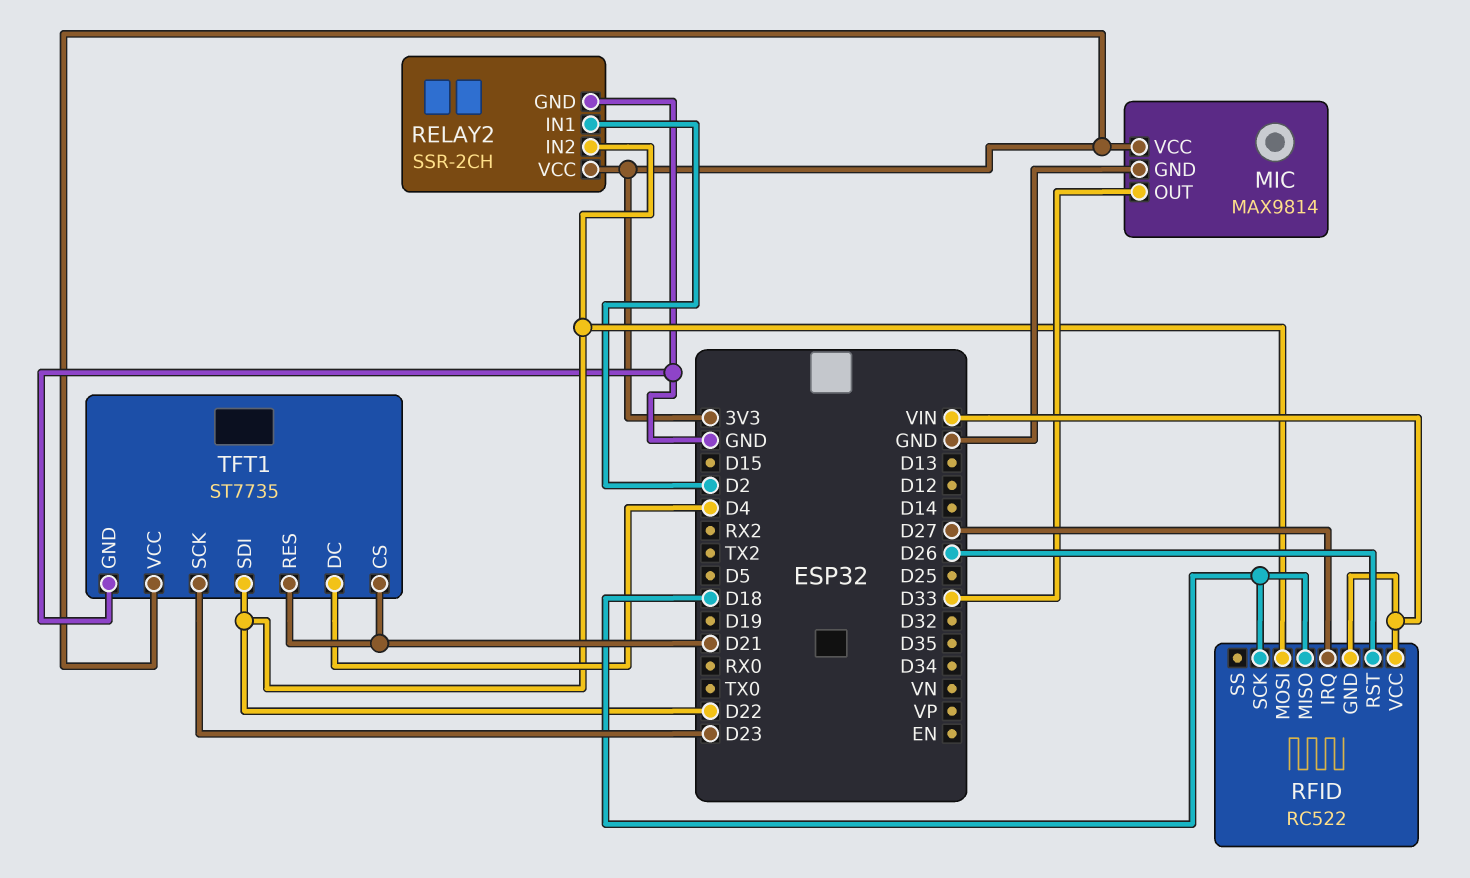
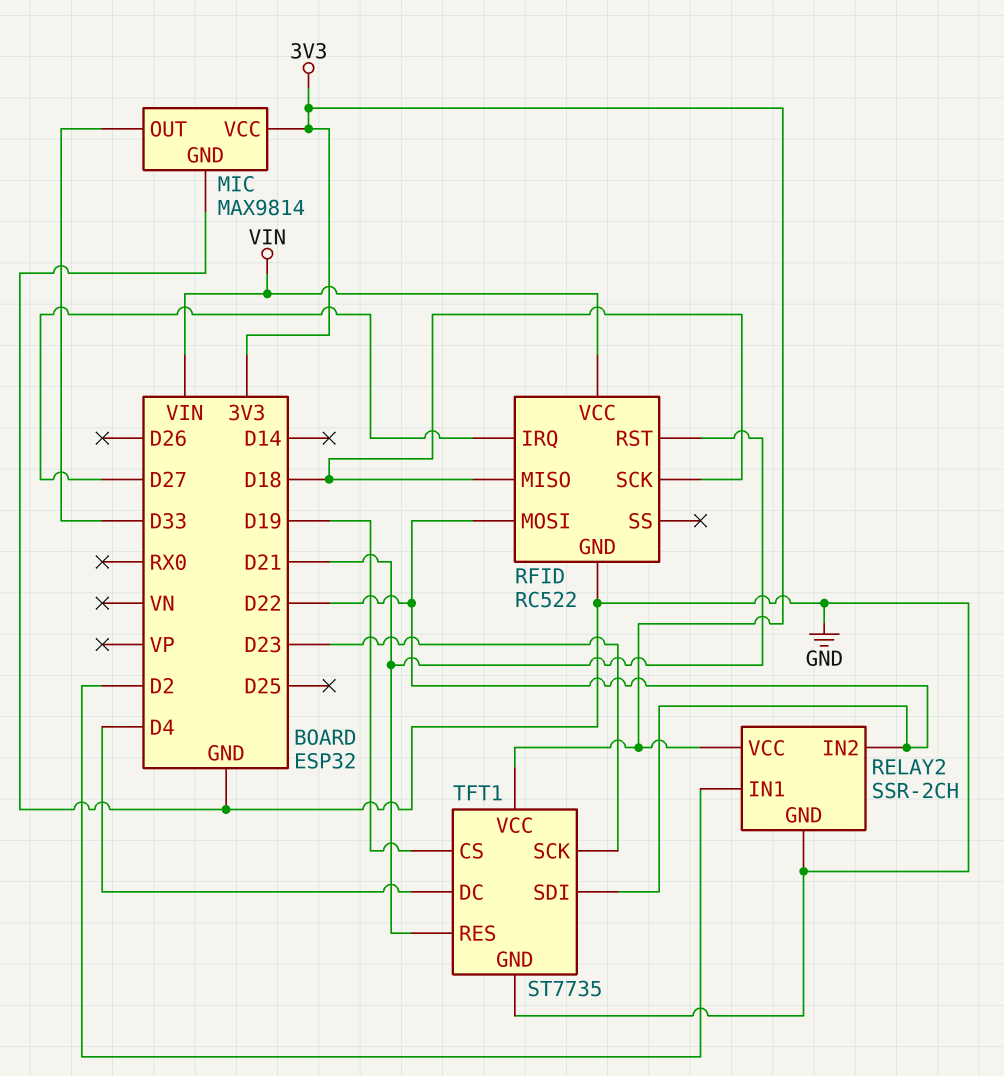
RFID pin GND: VIN -> GND
RFID pin RST: D26 -> D21
TFT1 pin CS: D21 -> D19

